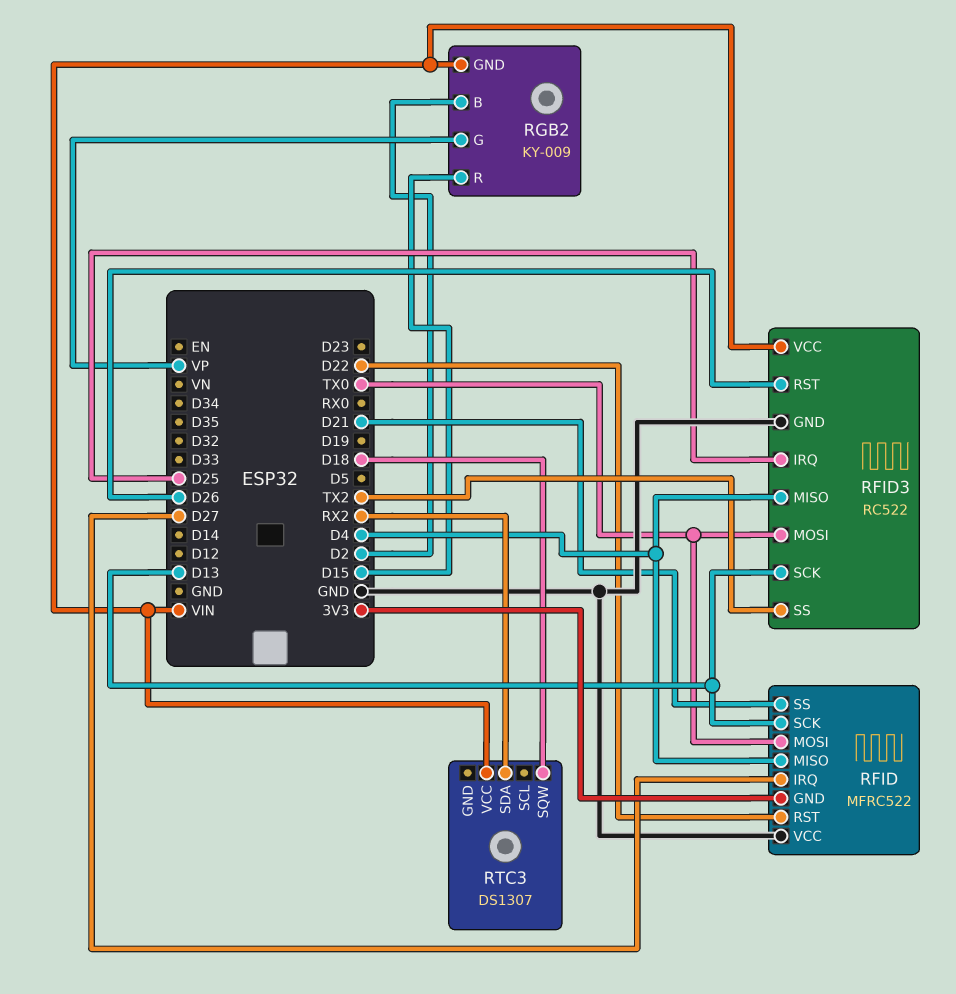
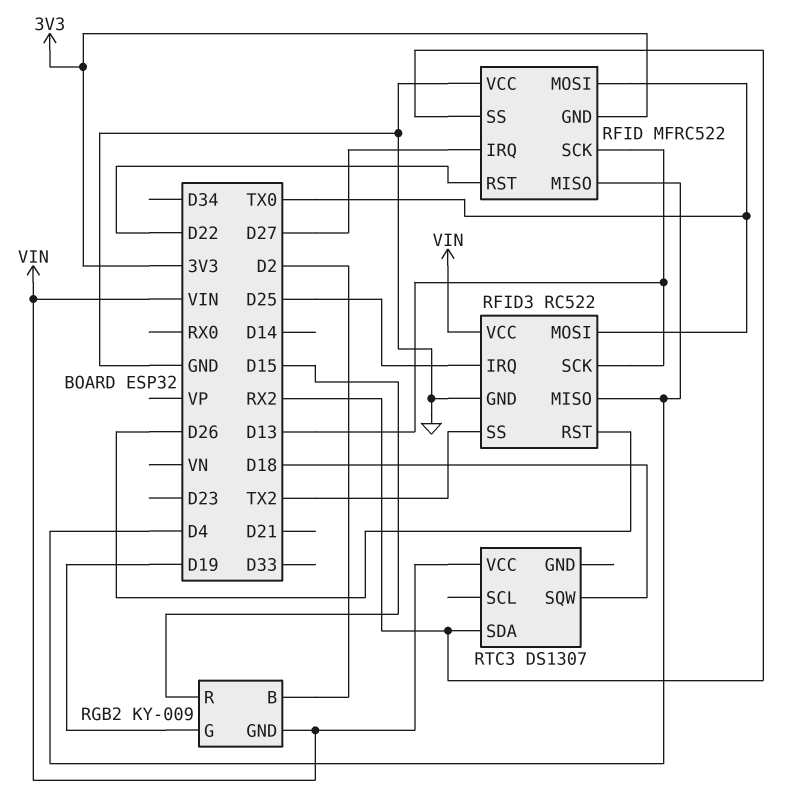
RFID pin SS: D21 -> RX2
RGB2 pin G: VP -> D19

